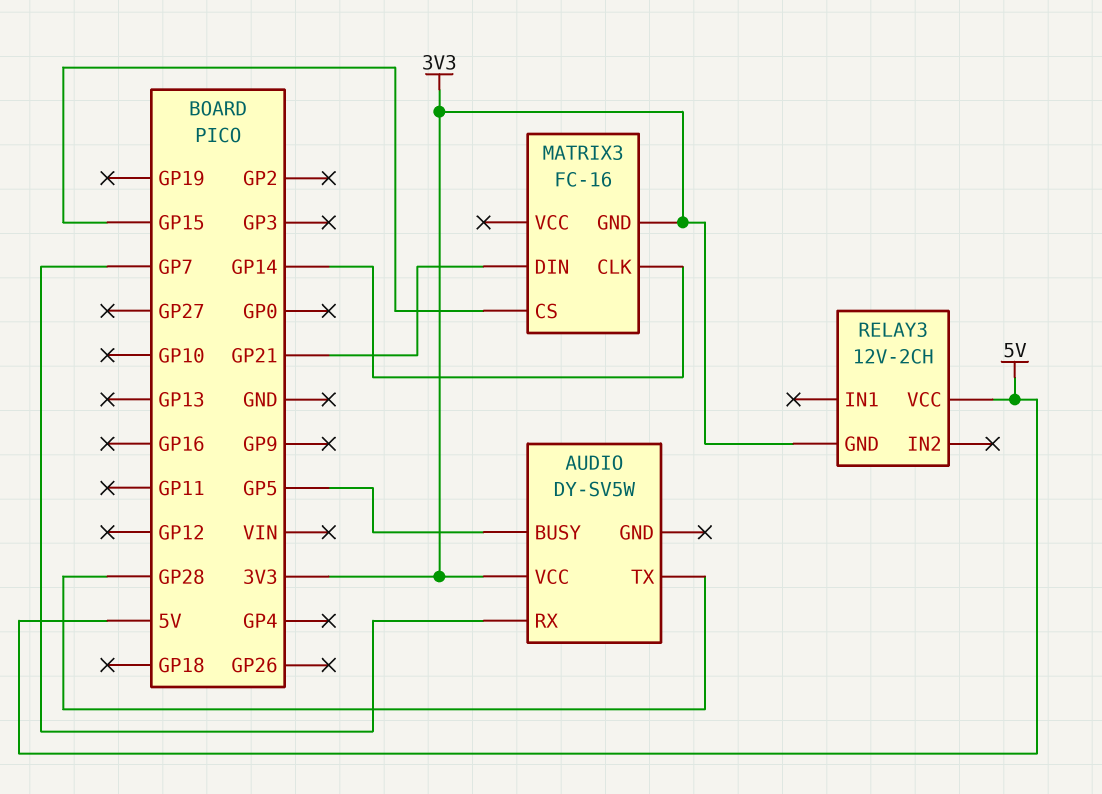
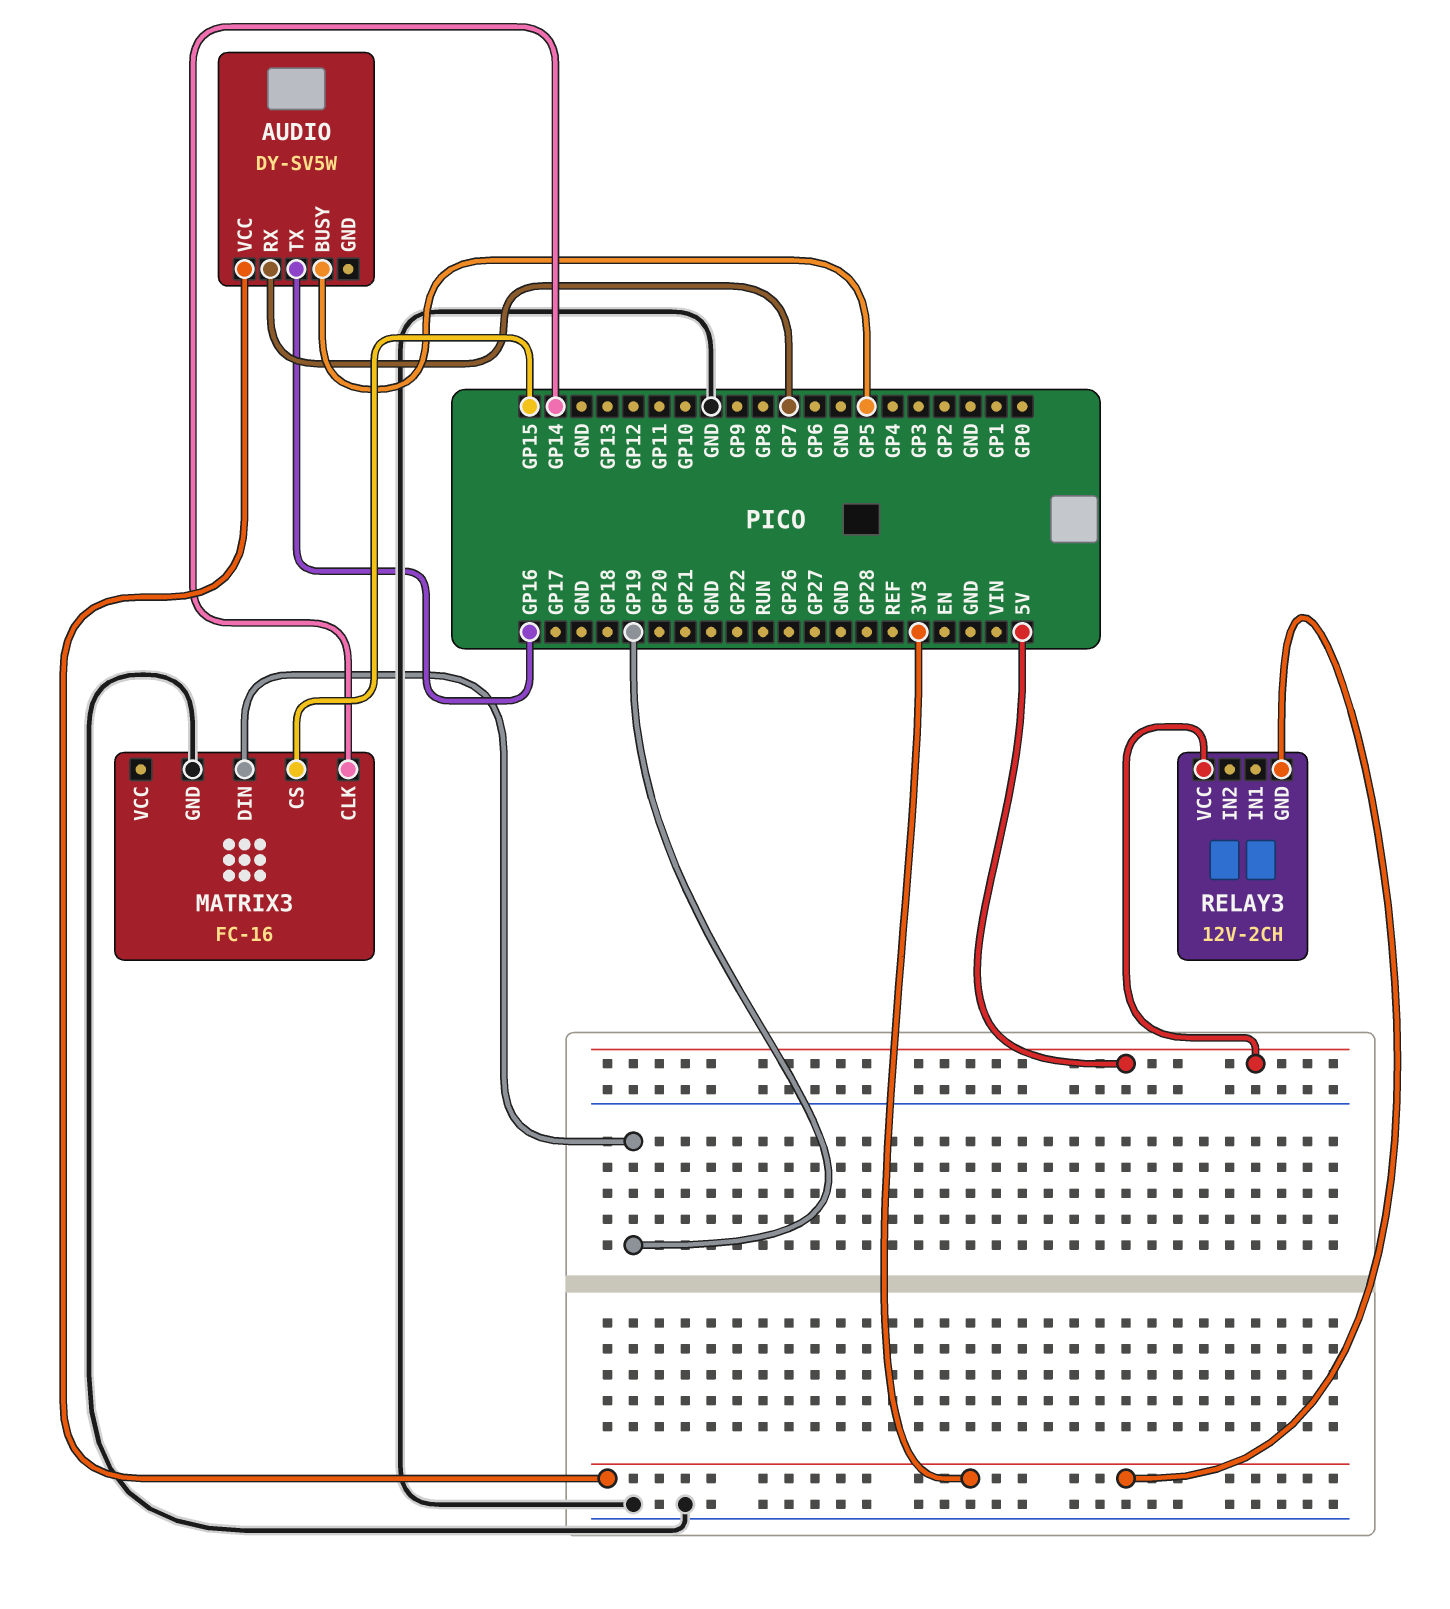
AUDIO pin TX: GP28 -> GP16
MATRIX3 pin DIN: GP21 -> GP19
MATRIX3 pin GND: 3V3 -> GND

